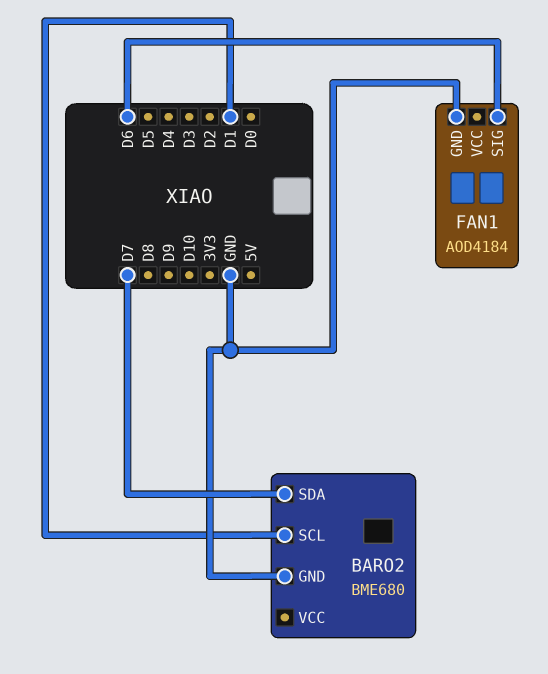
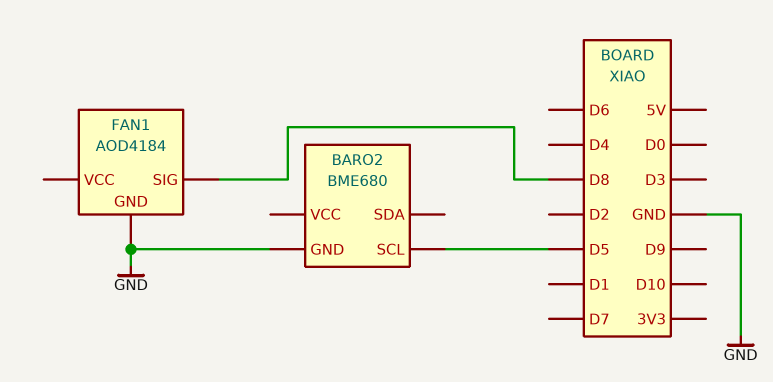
BARO2 pin SCL: D1 -> D5
BARO2 pin SDA: D7 -> none
FAN1 pin SIG: D6 -> D8

